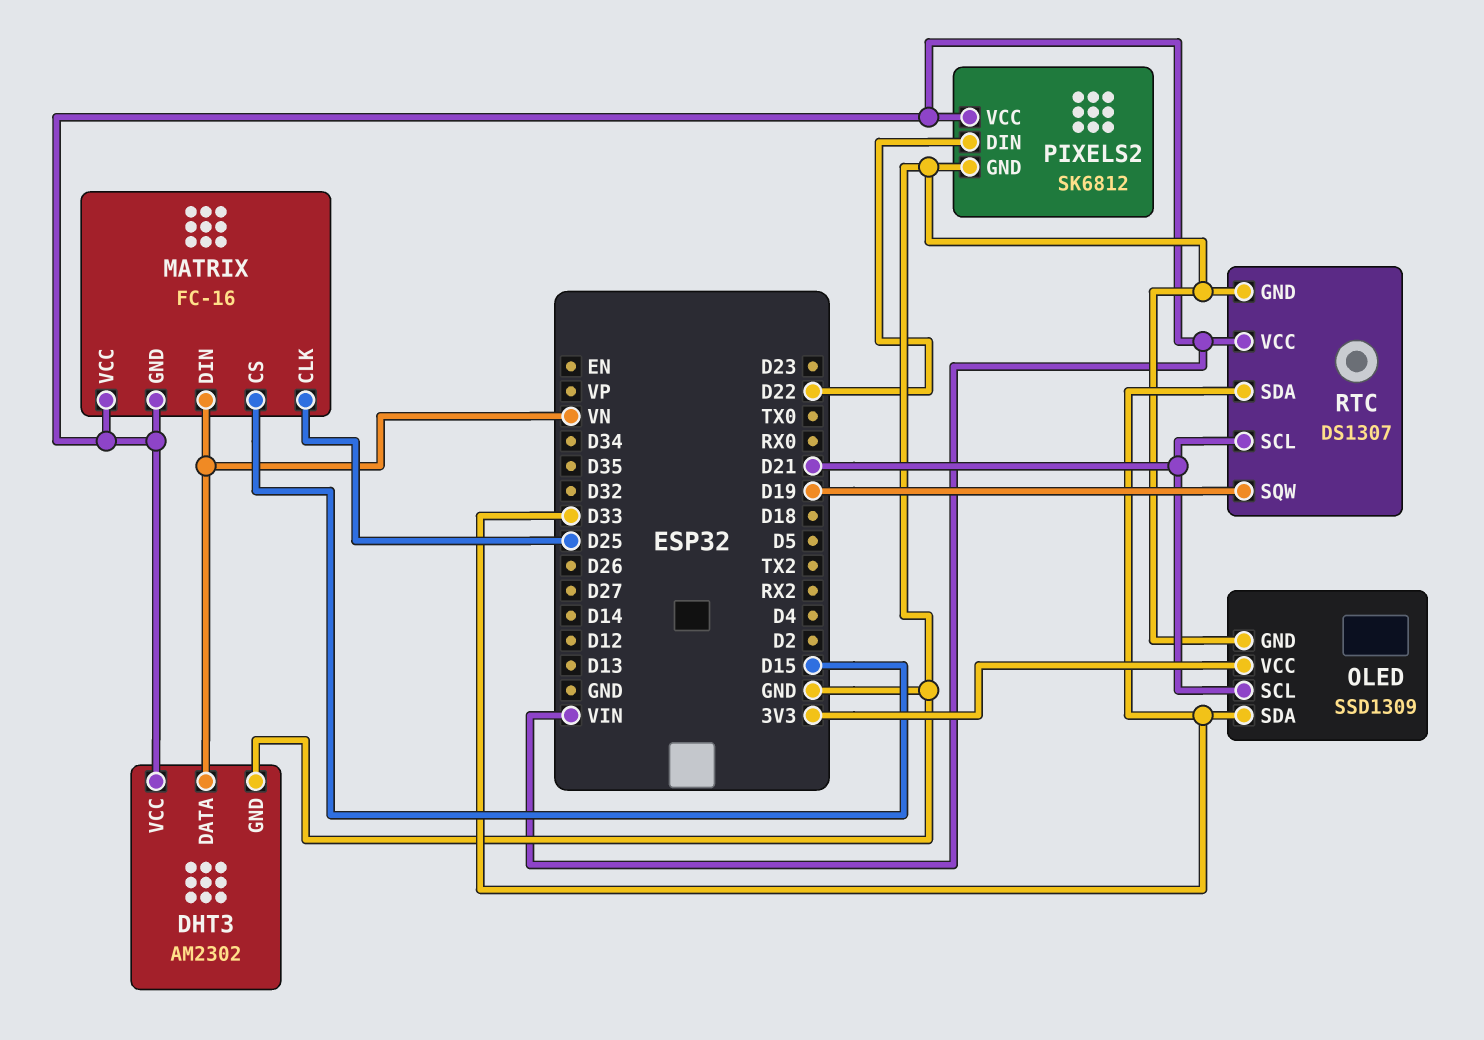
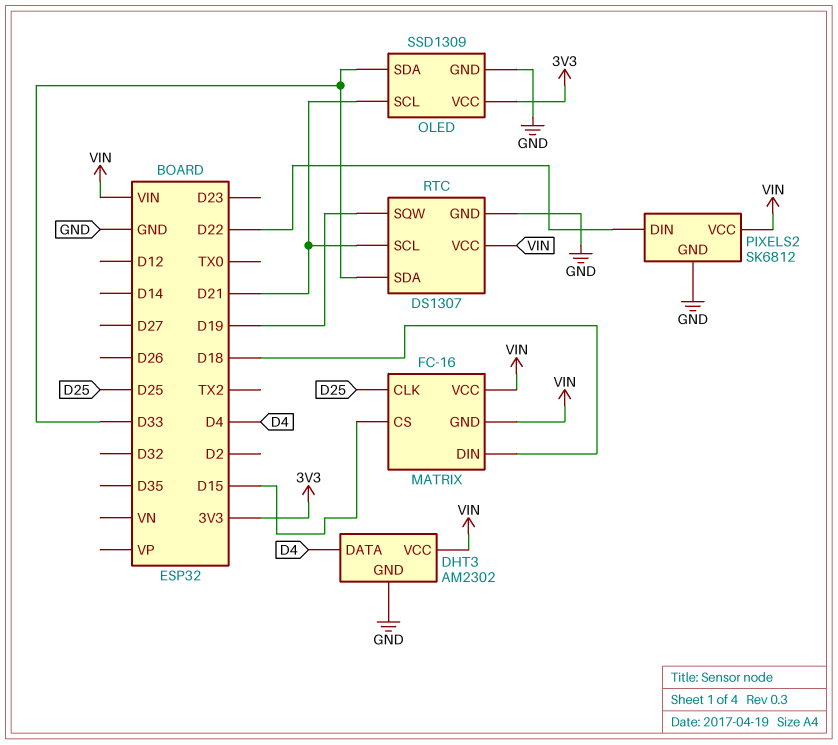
DHT3 pin DATA: VN -> D4
MATRIX pin DIN: VN -> D18

